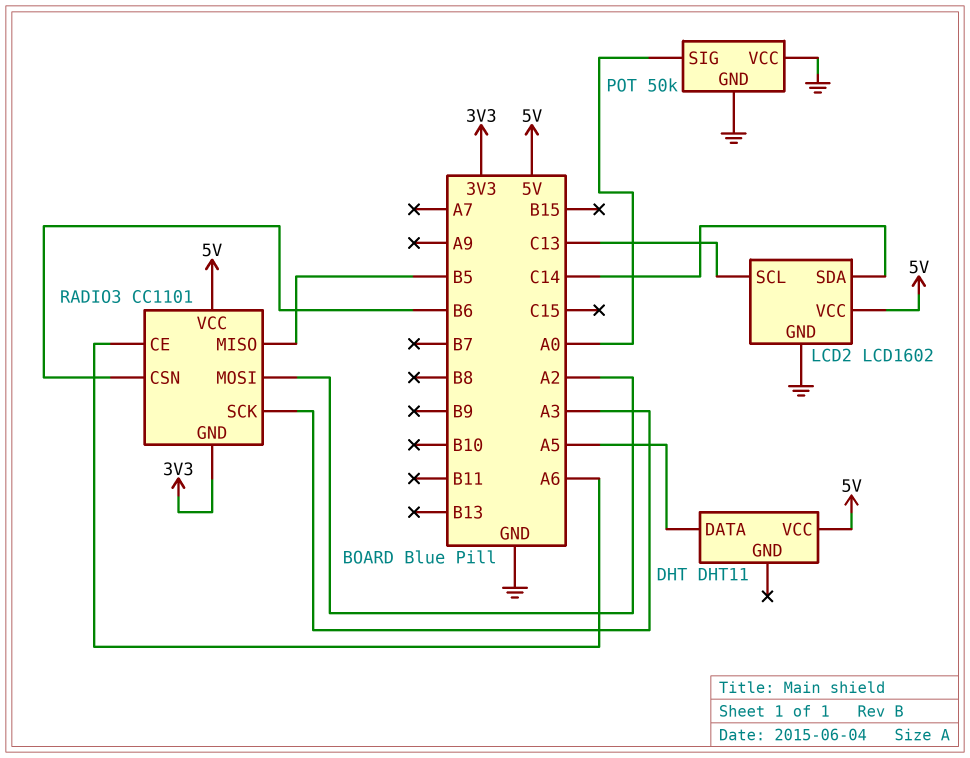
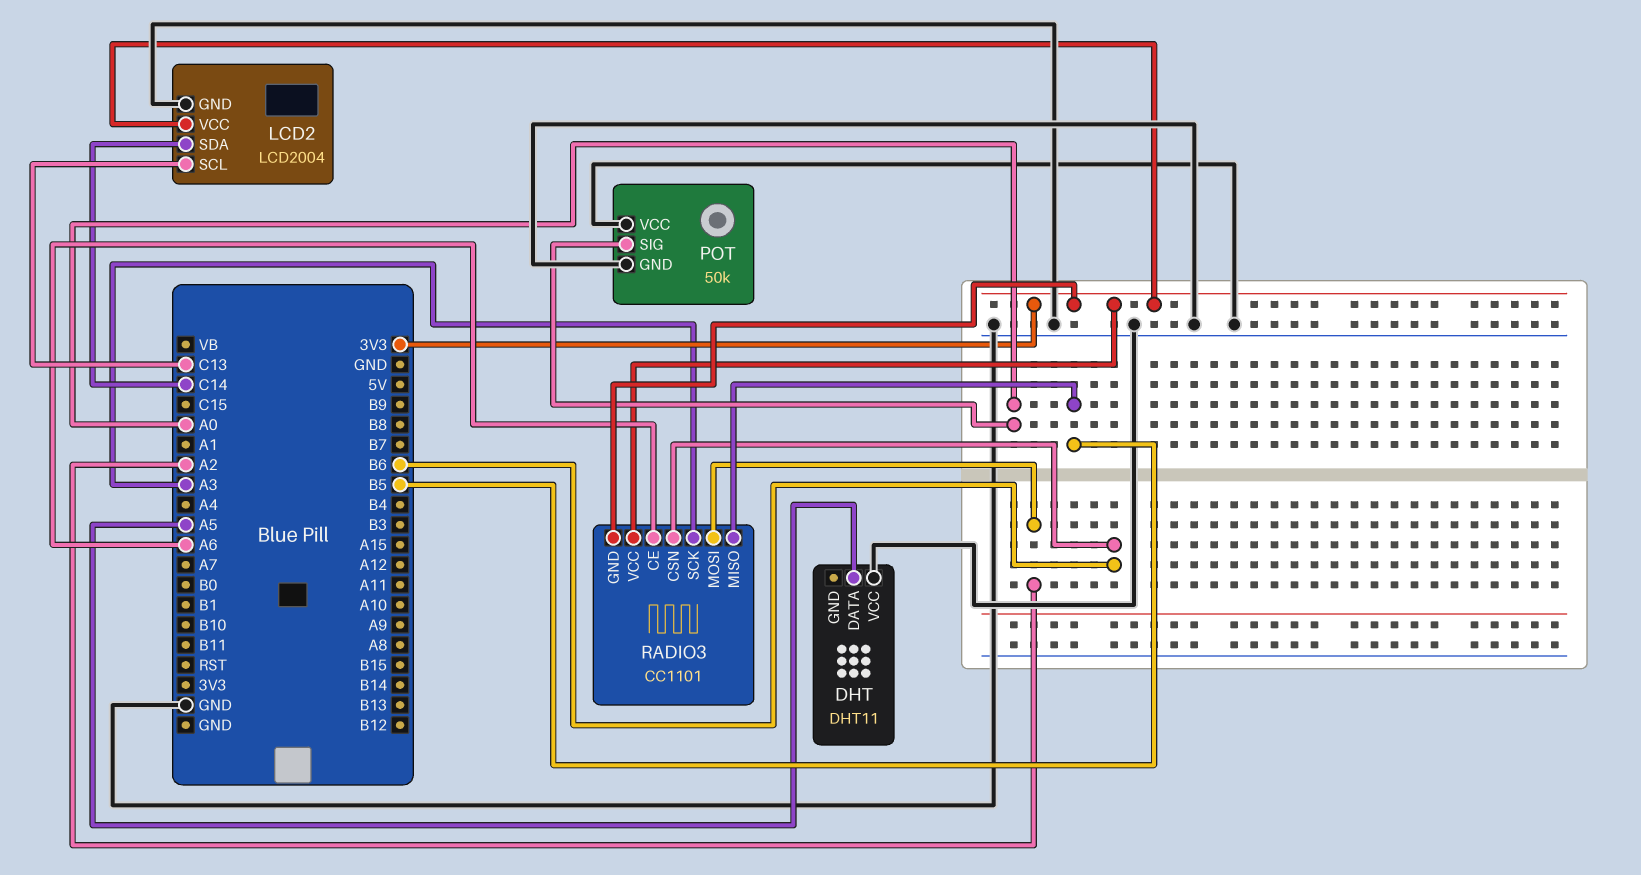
DHT pin VCC: 5V -> GND
LCD2: LCD1602 -> LCD2004
LCD2 pin VCC: 5V -> 3V3
RADIO3 pin VCC: 5V -> 3V3

